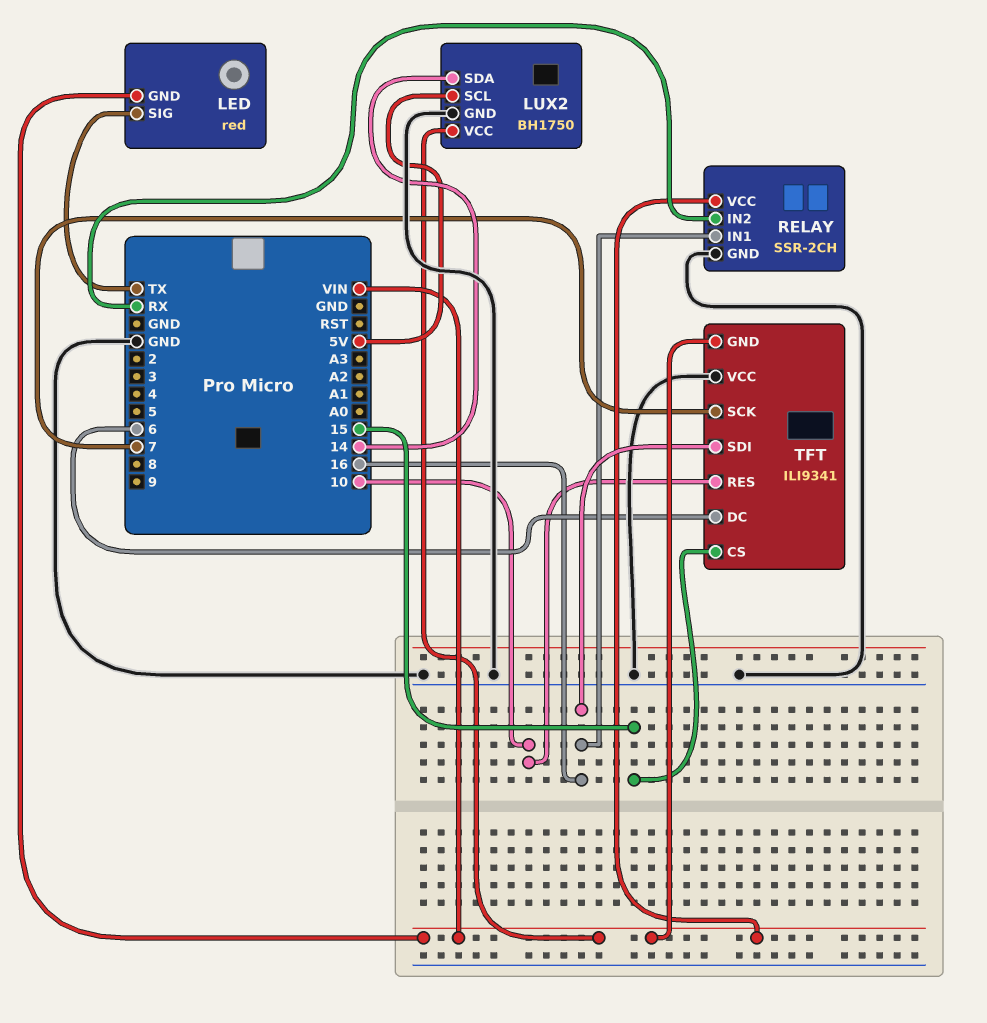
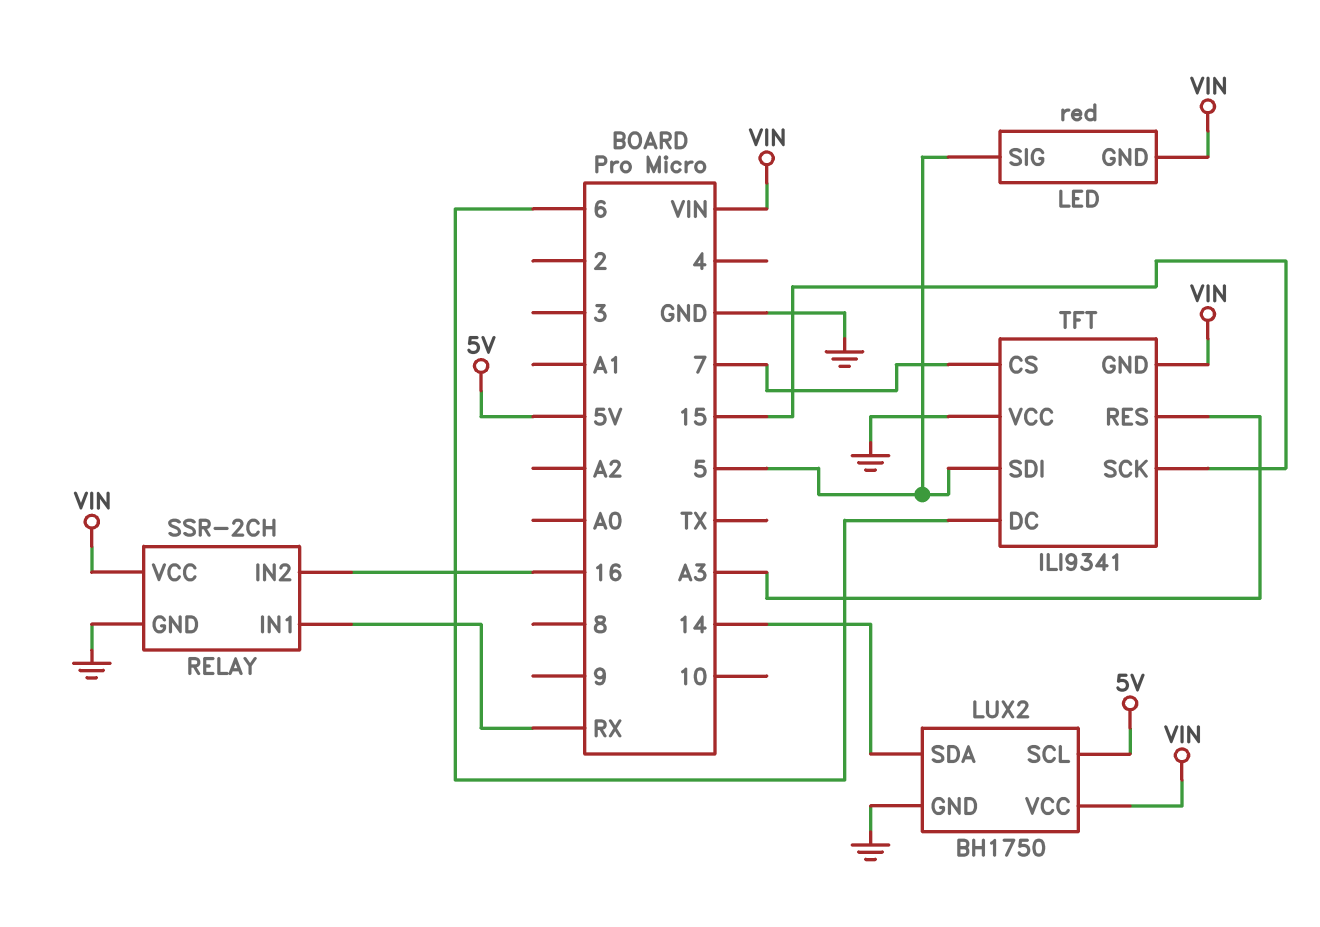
LED pin SIG: TX -> 5
RELAY pin IN1: 16 -> RX
RELAY pin IN2: RX -> 16
TFT pin CS: 15 -> 7
TFT pin RES: 10 -> A3
TFT pin SCK: 7 -> 15
TFT pin SDI: 16 -> 5

